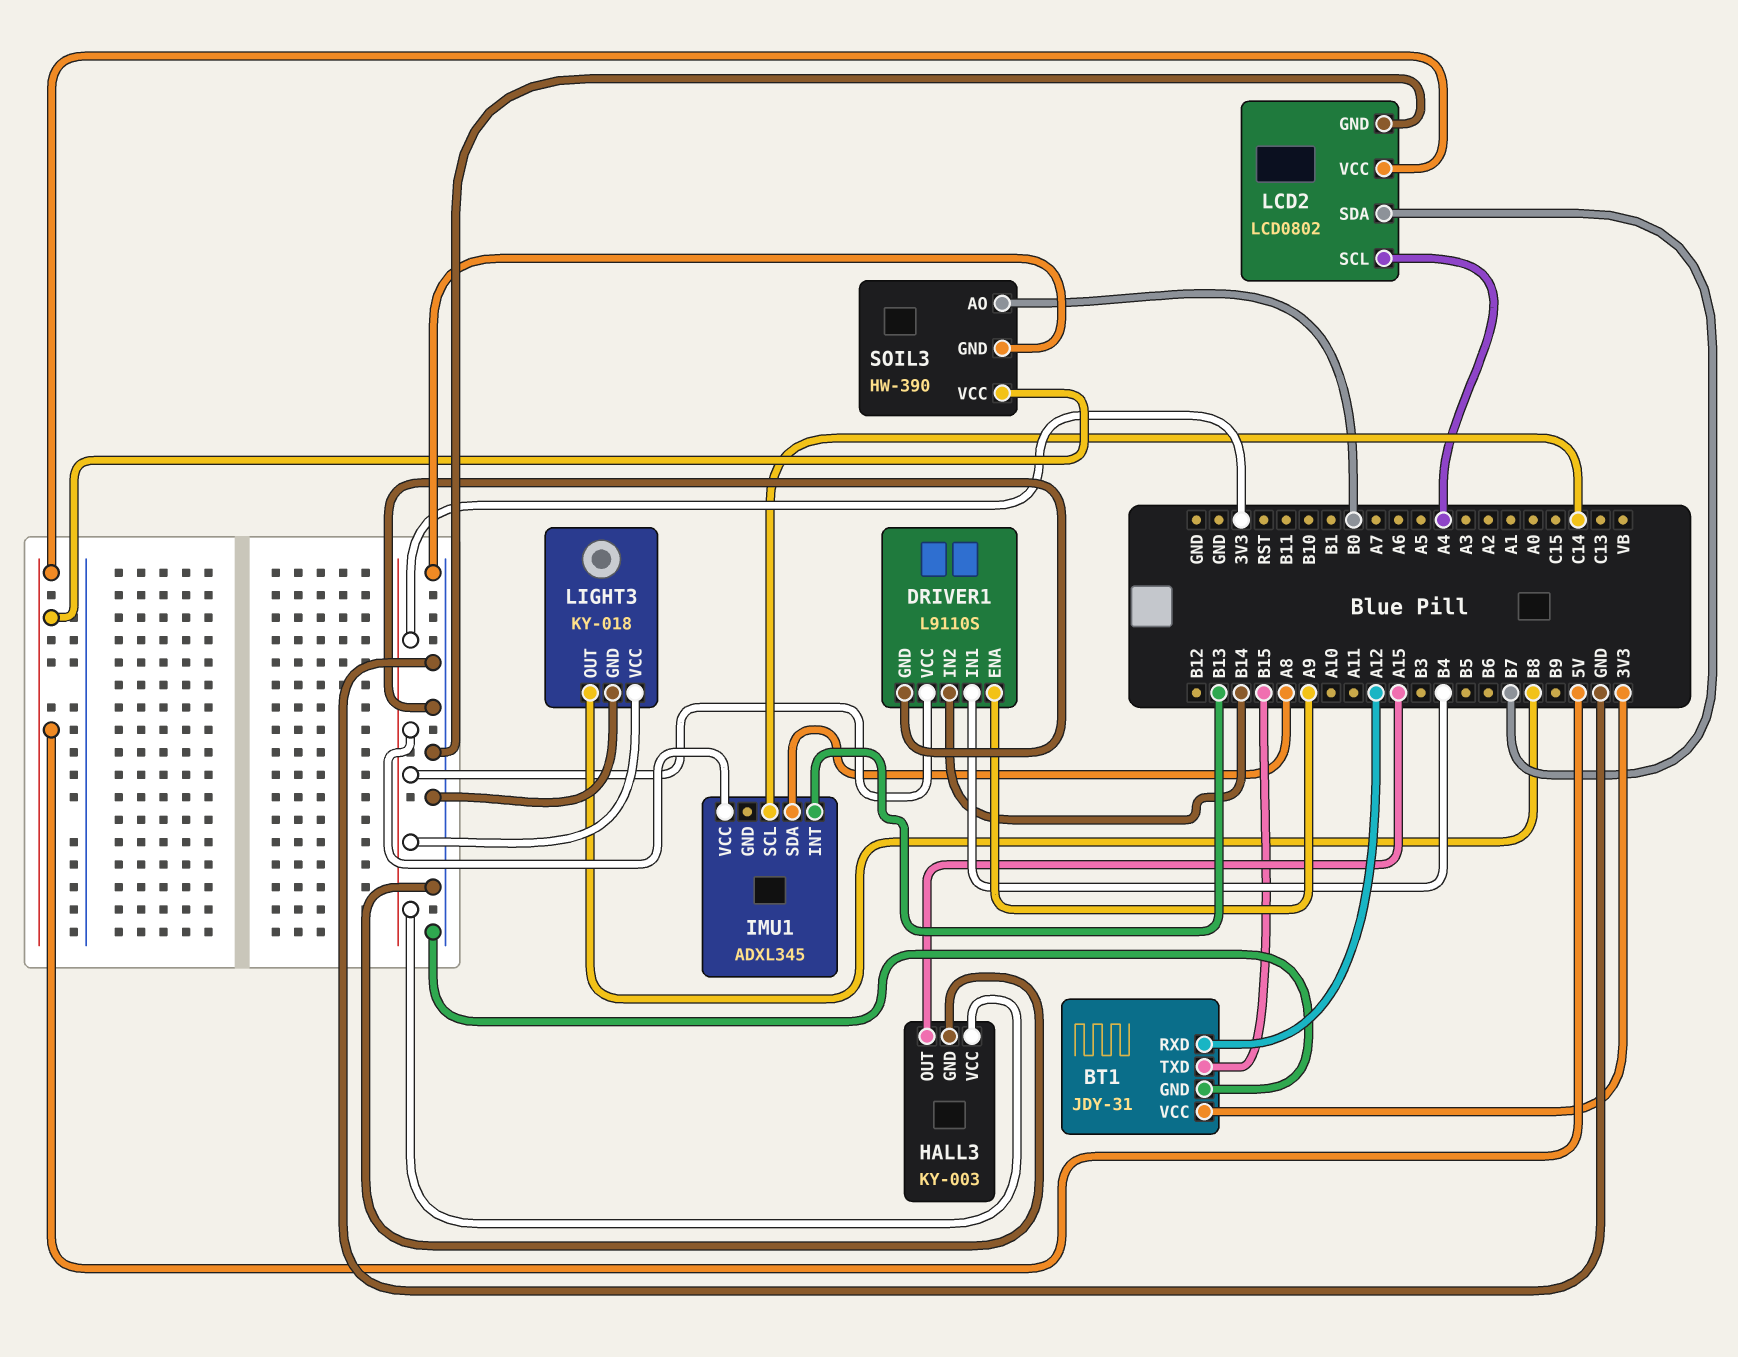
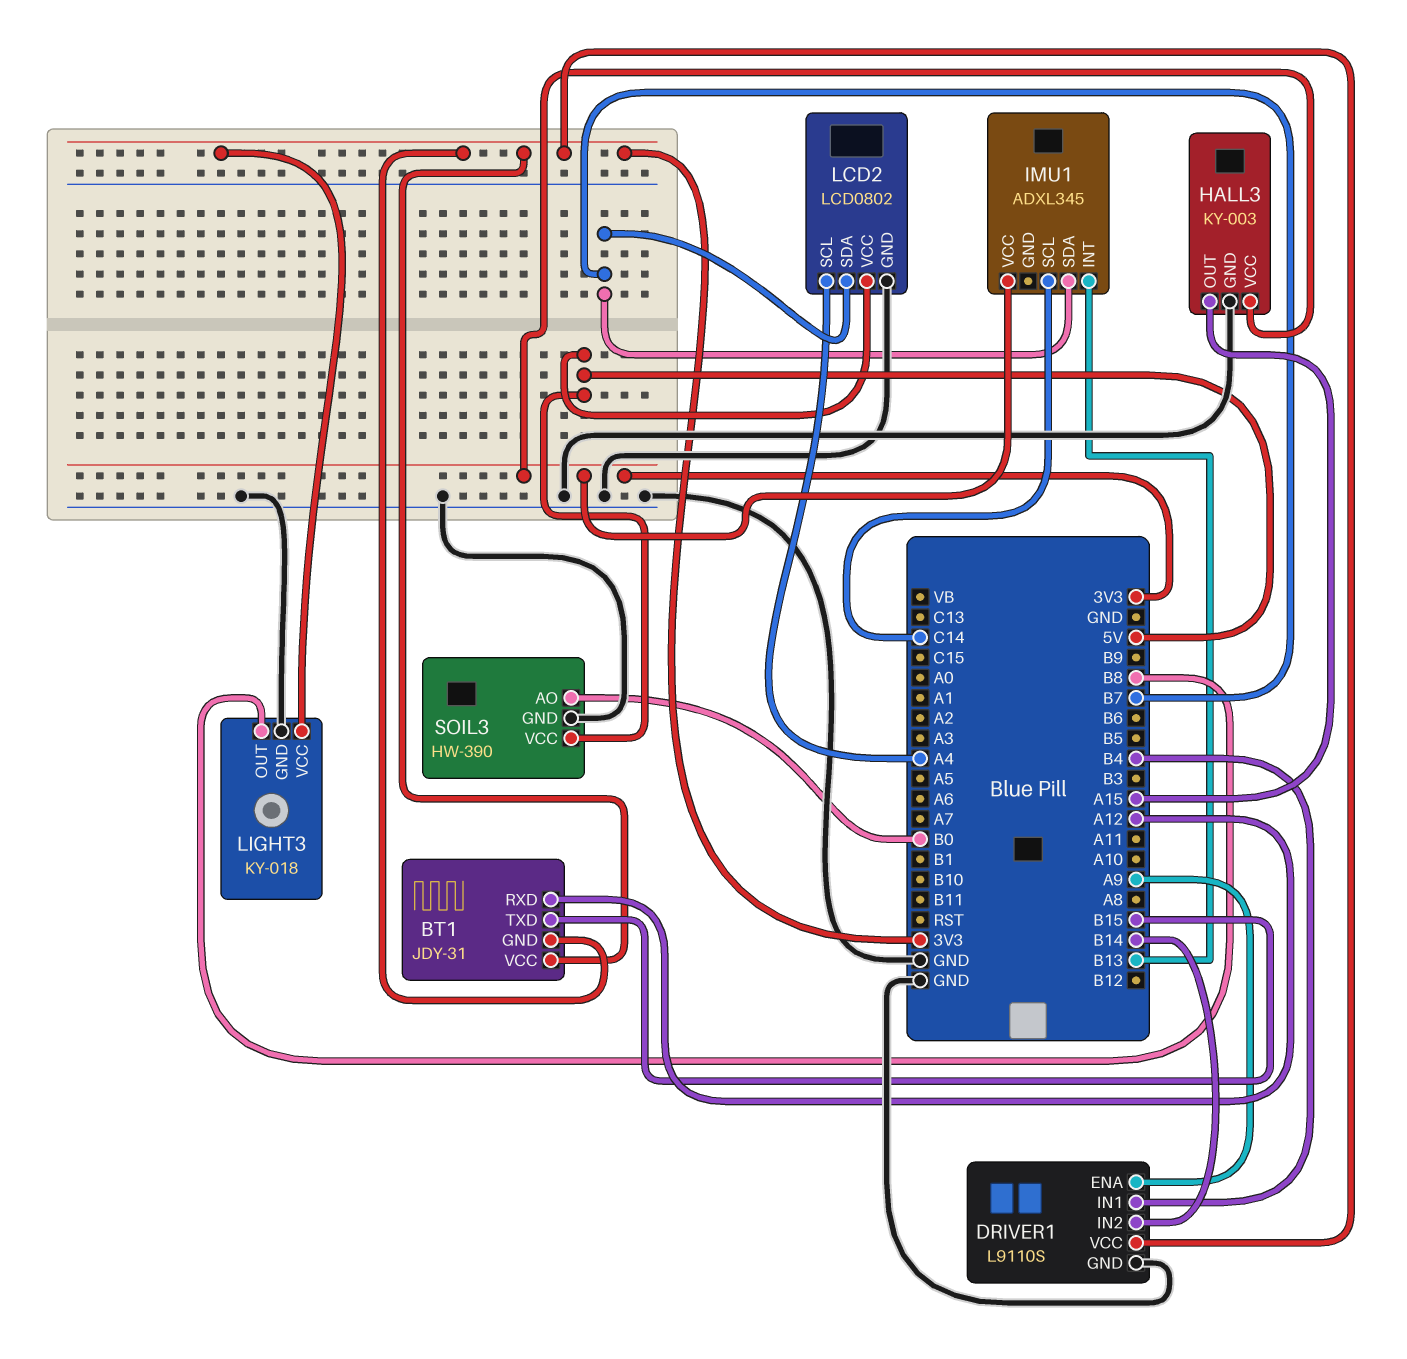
BT1 pin GND: GND -> 3V3
IMU1 pin SDA: A8 -> B7

